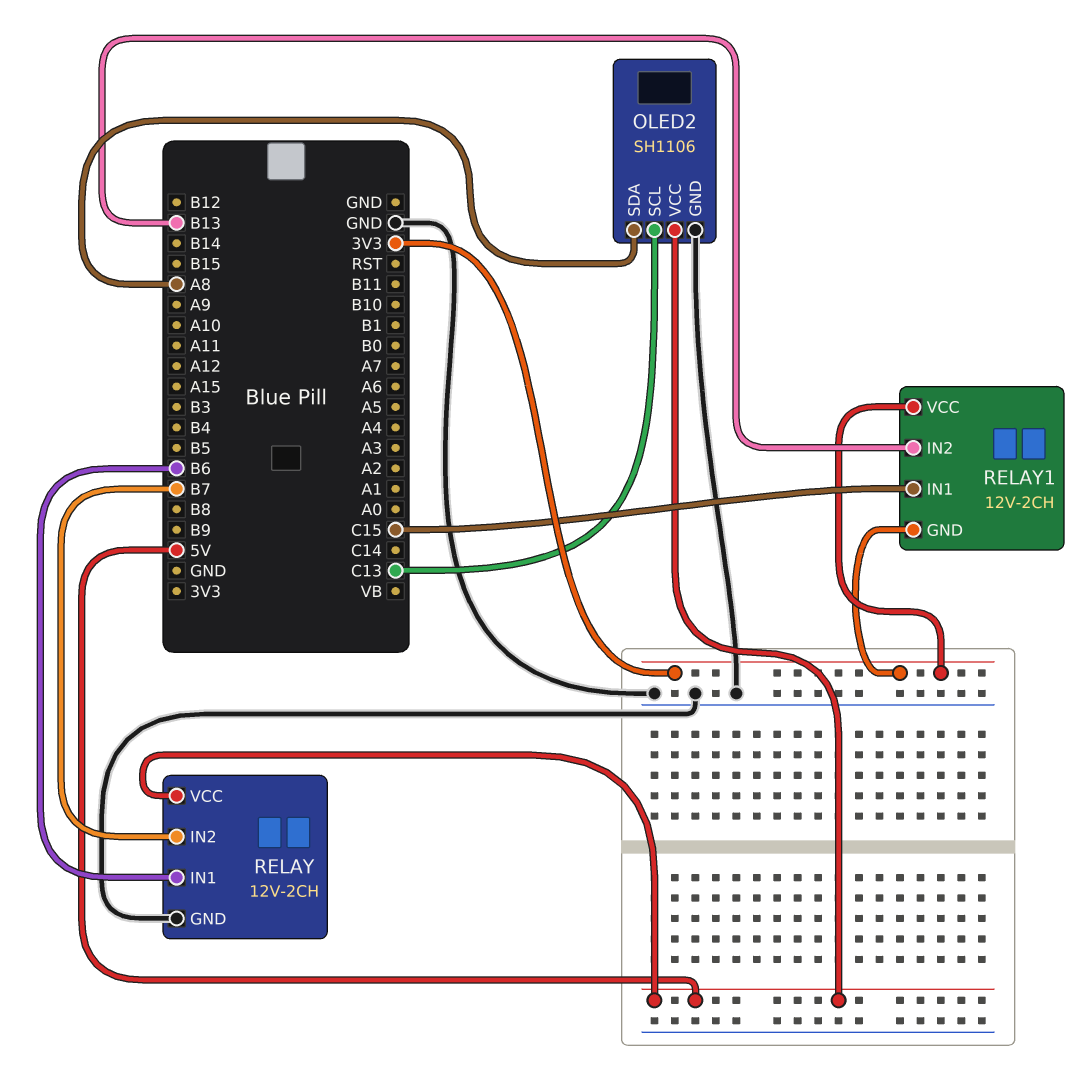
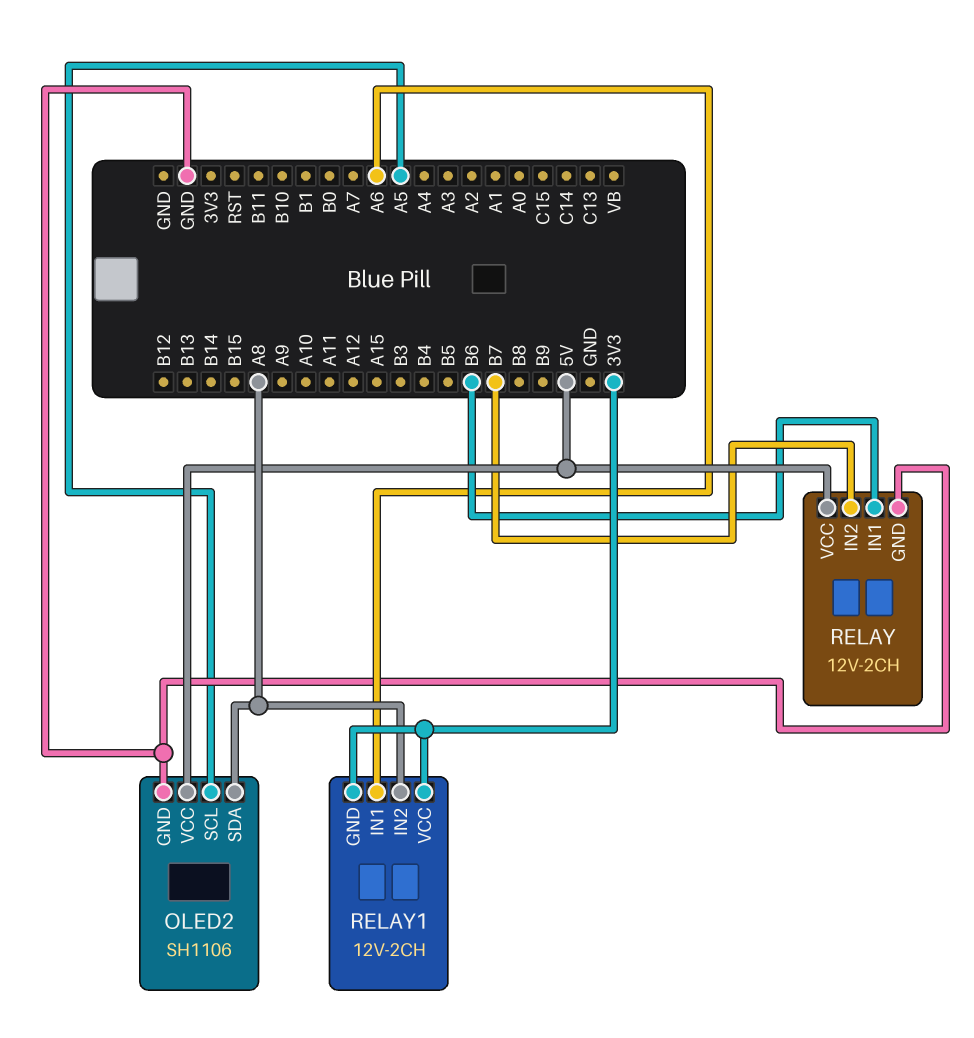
OLED2 pin SCL: C13 -> A5
RELAY1 pin IN1: C15 -> A6
RELAY1 pin IN2: B13 -> A8

